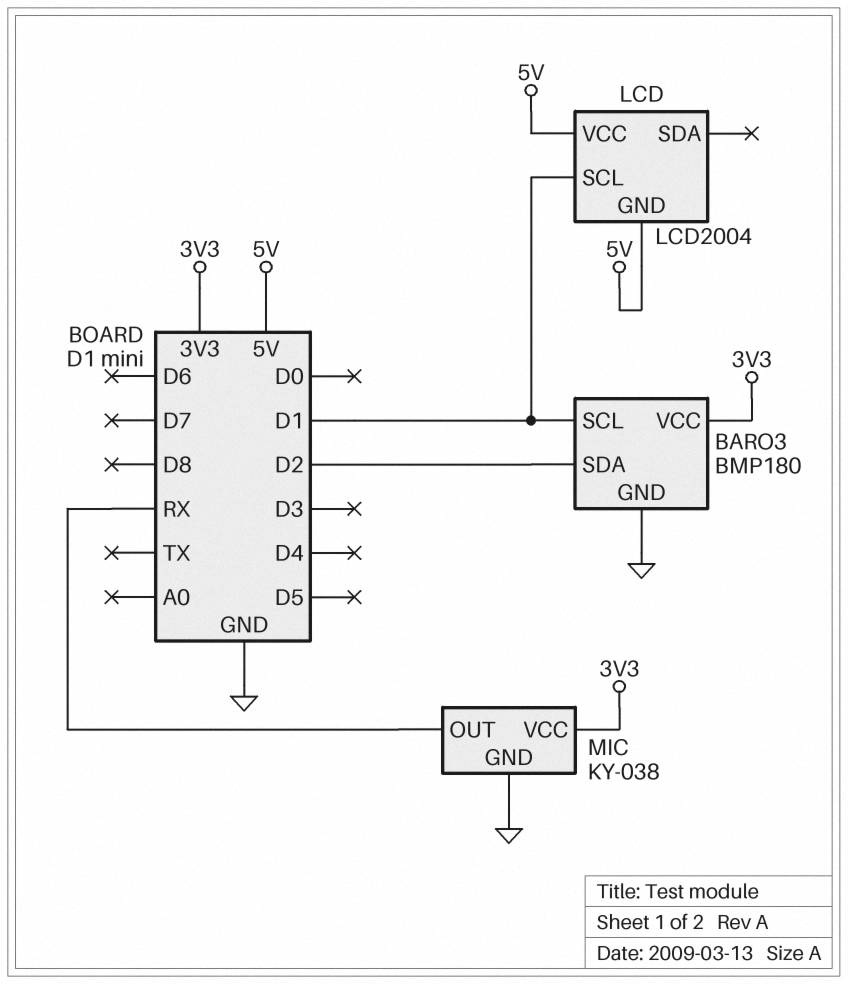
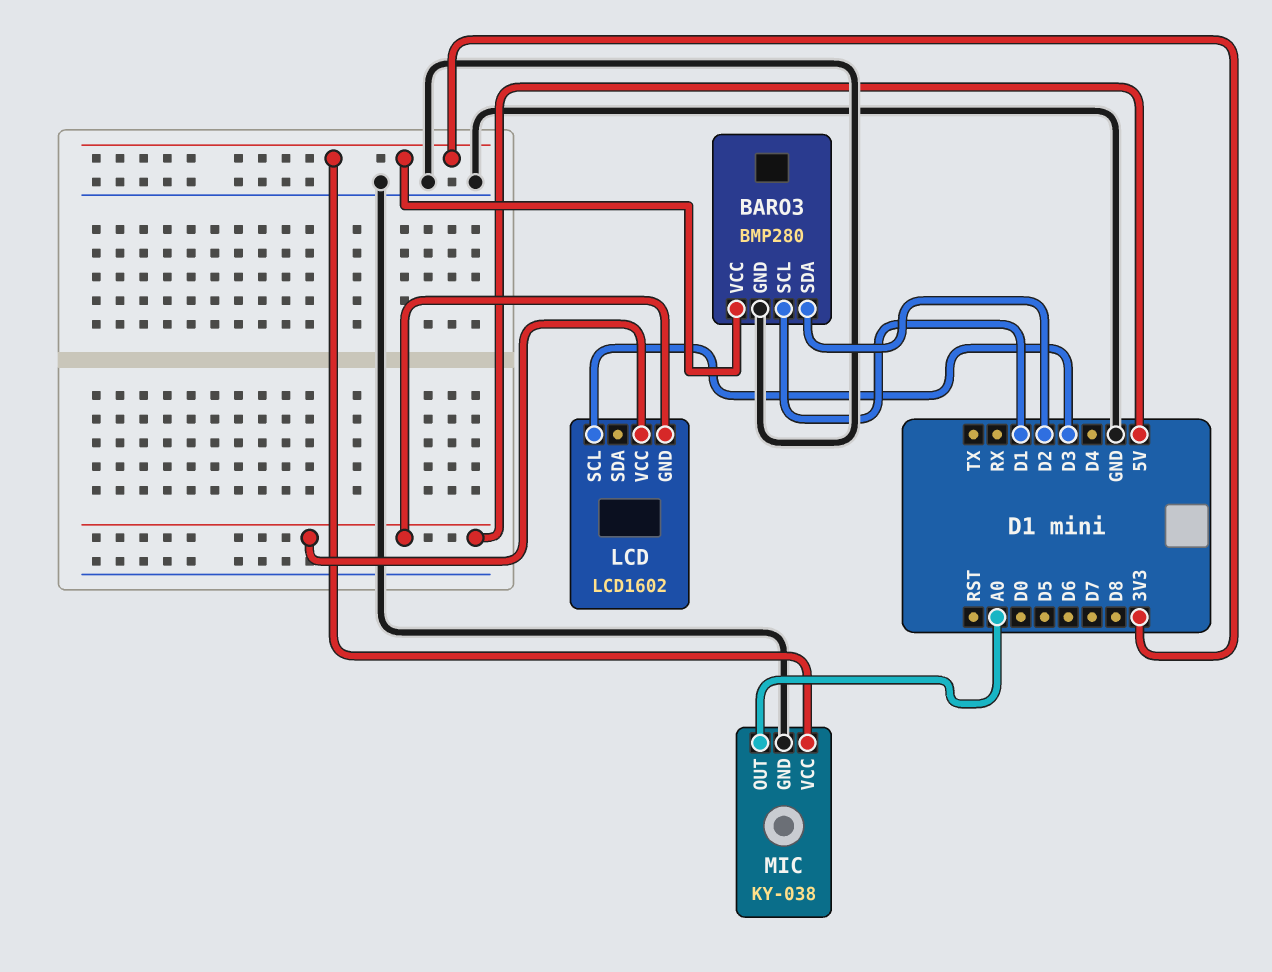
BARO3: BMP180 -> BMP280
LCD: LCD2004 -> LCD1602
LCD pin SCL: D1 -> D3
MIC pin OUT: RX -> A0

